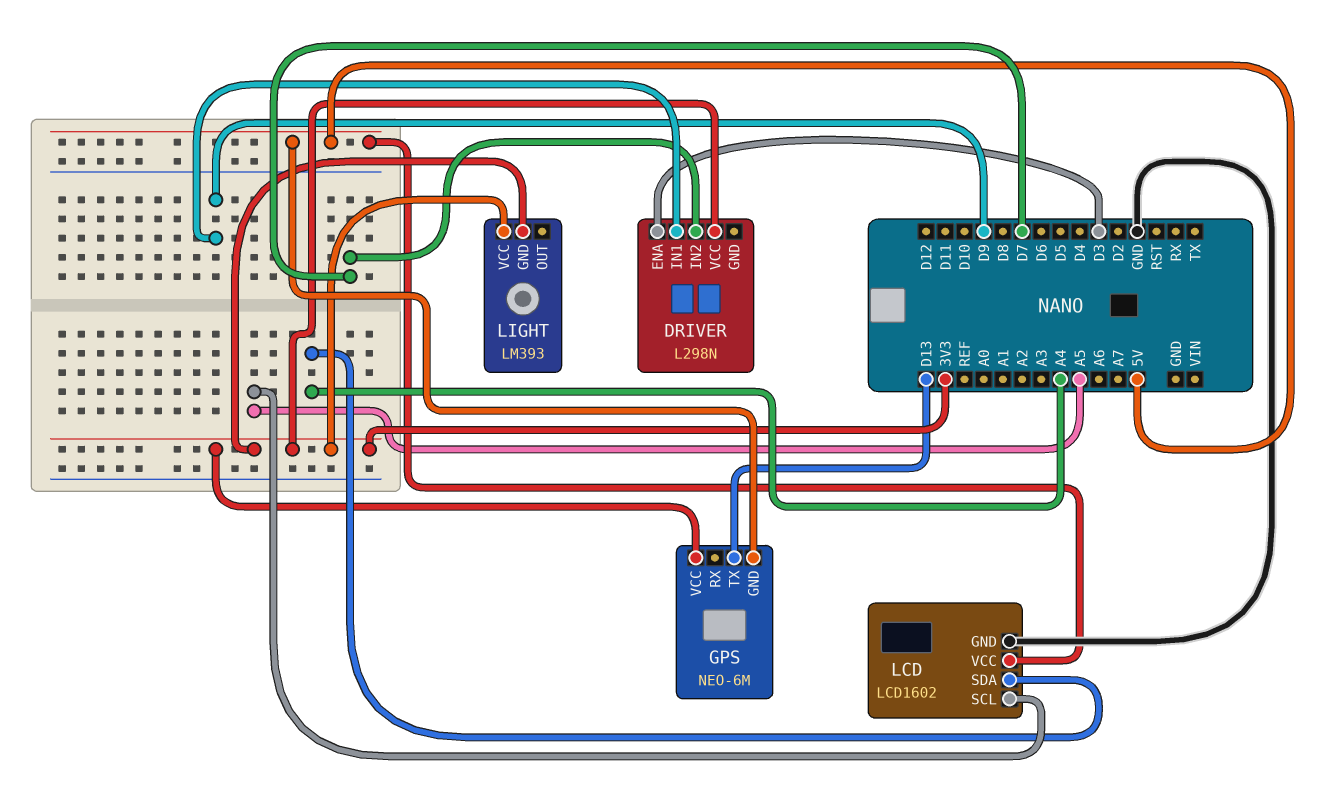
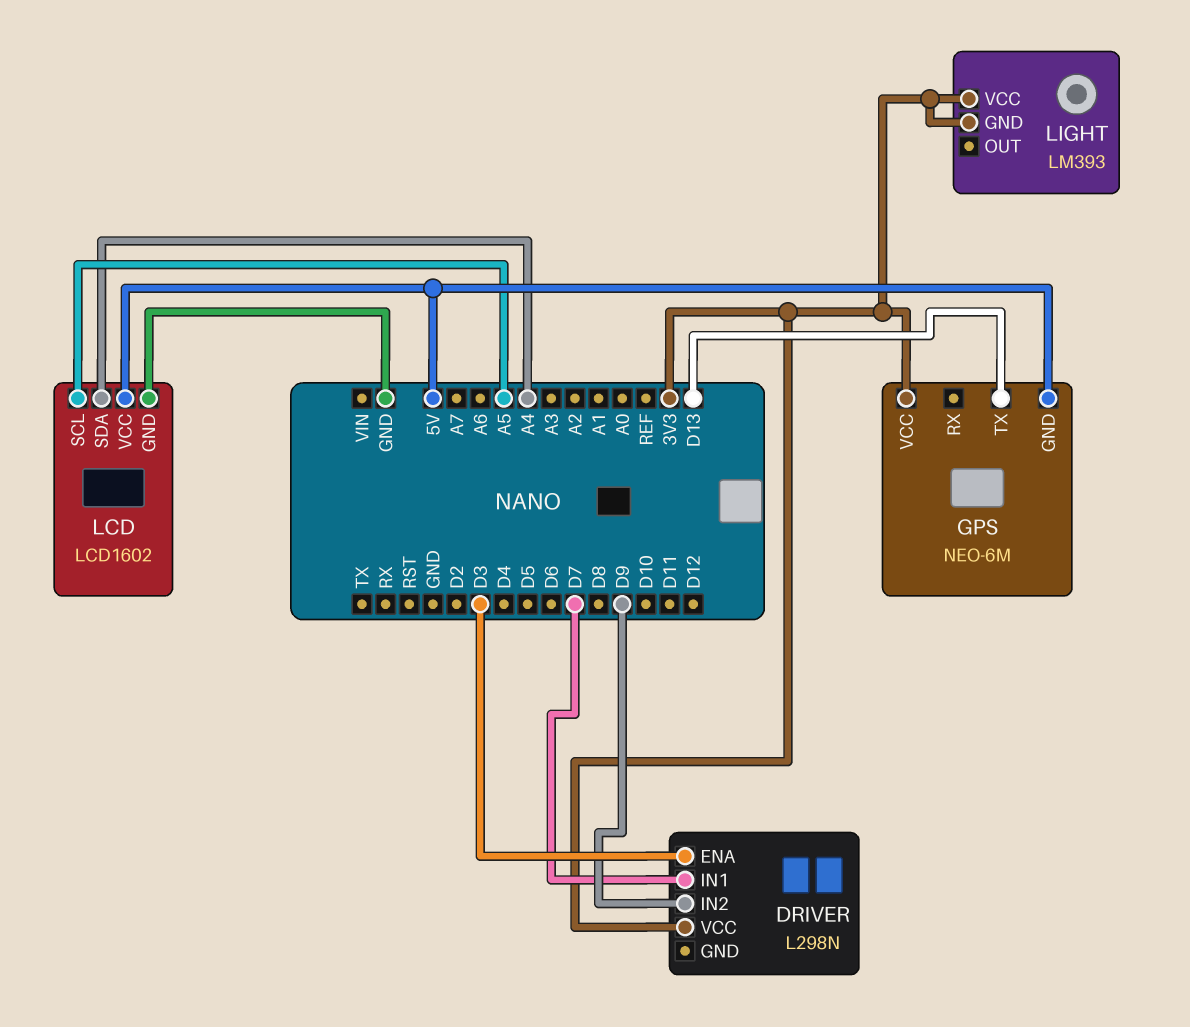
DRIVER pin IN1: D9 -> D7
DRIVER pin IN2: D7 -> D9

